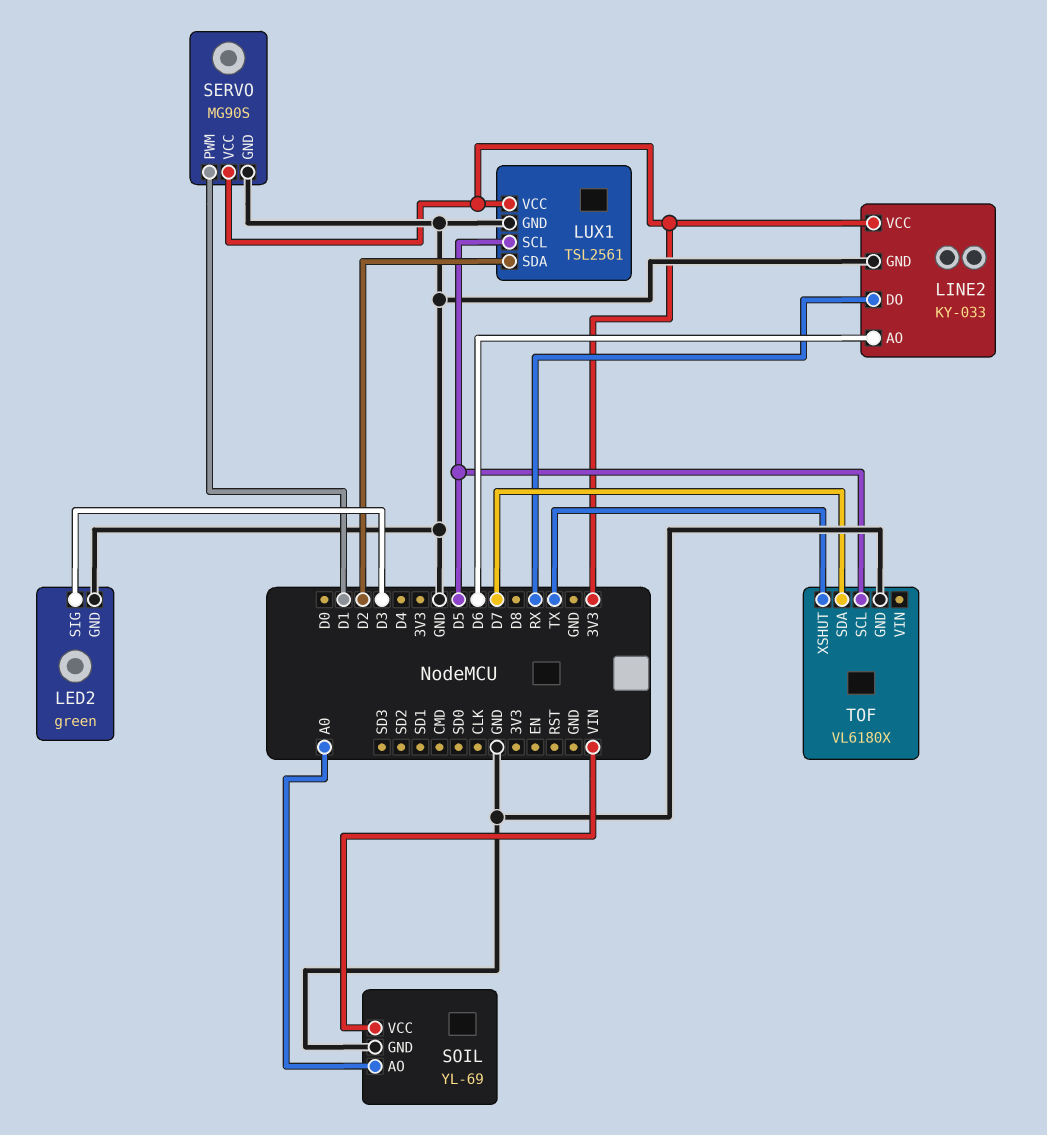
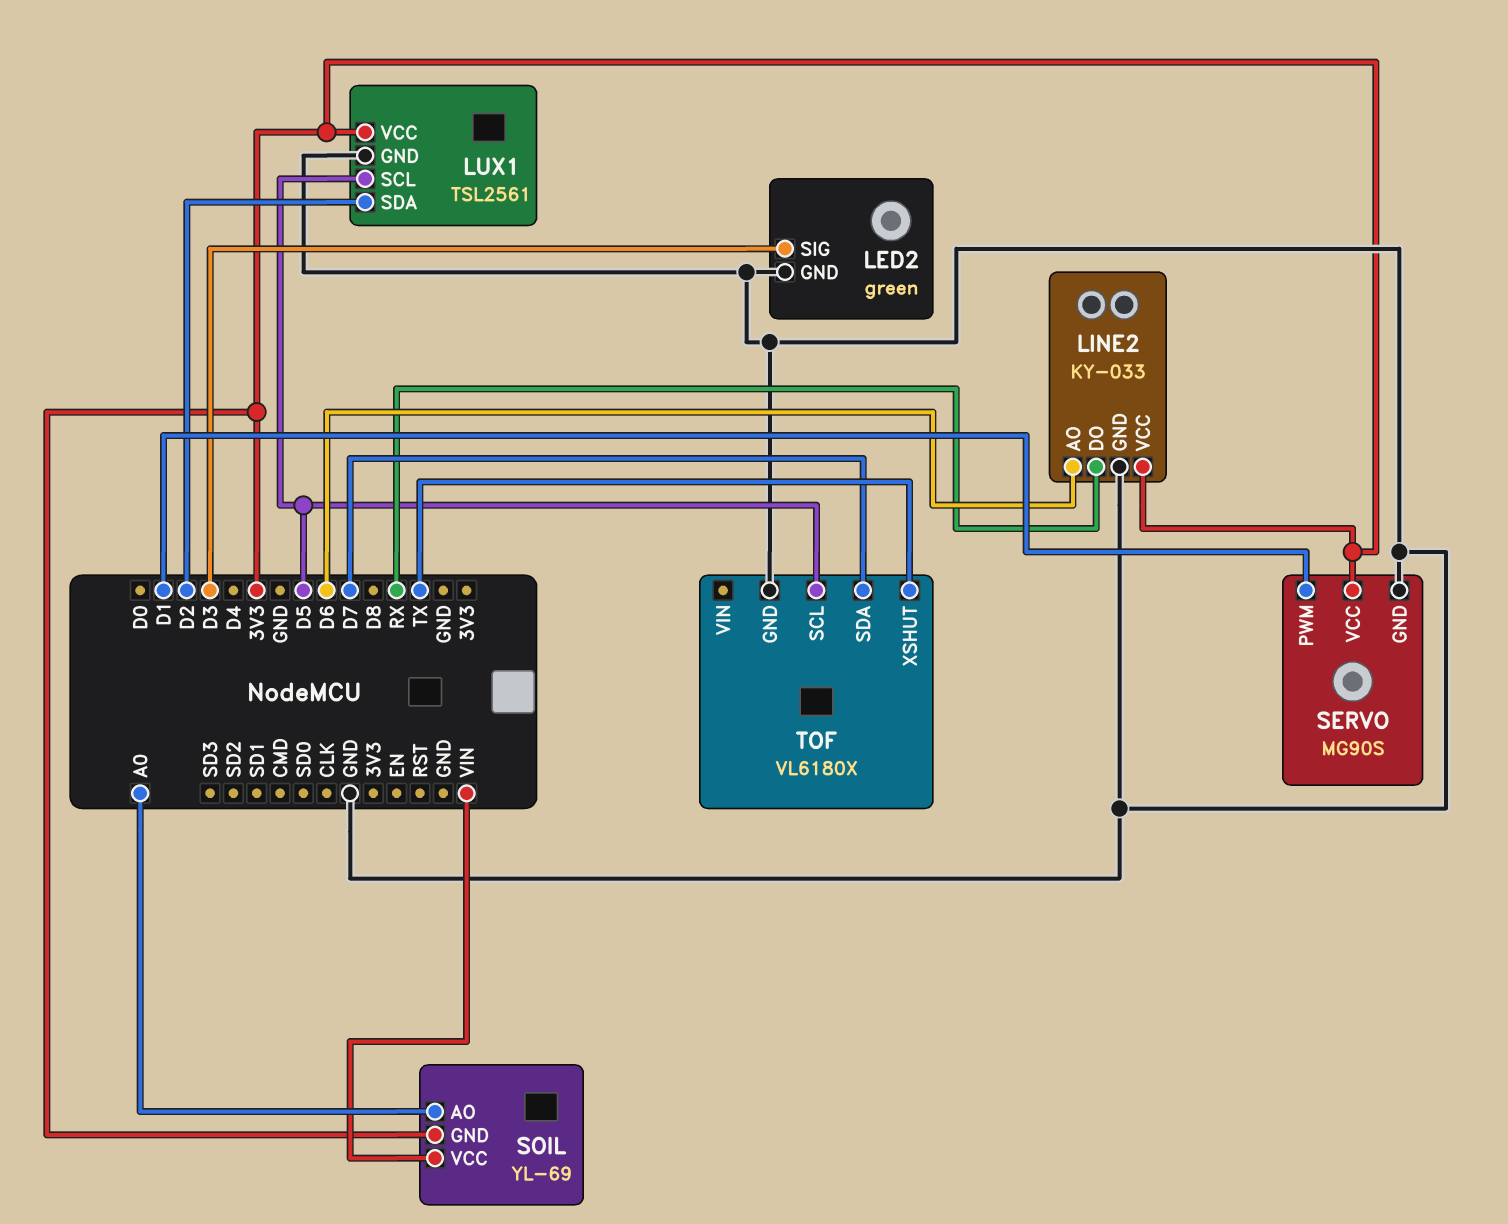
SOIL pin GND: GND -> 3V3

